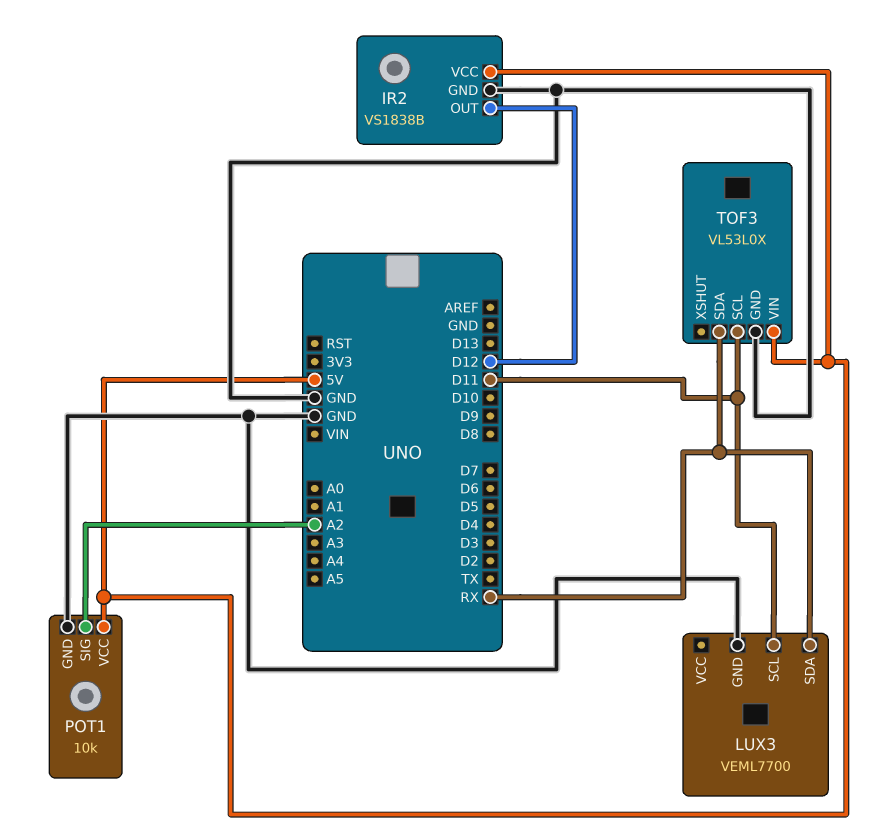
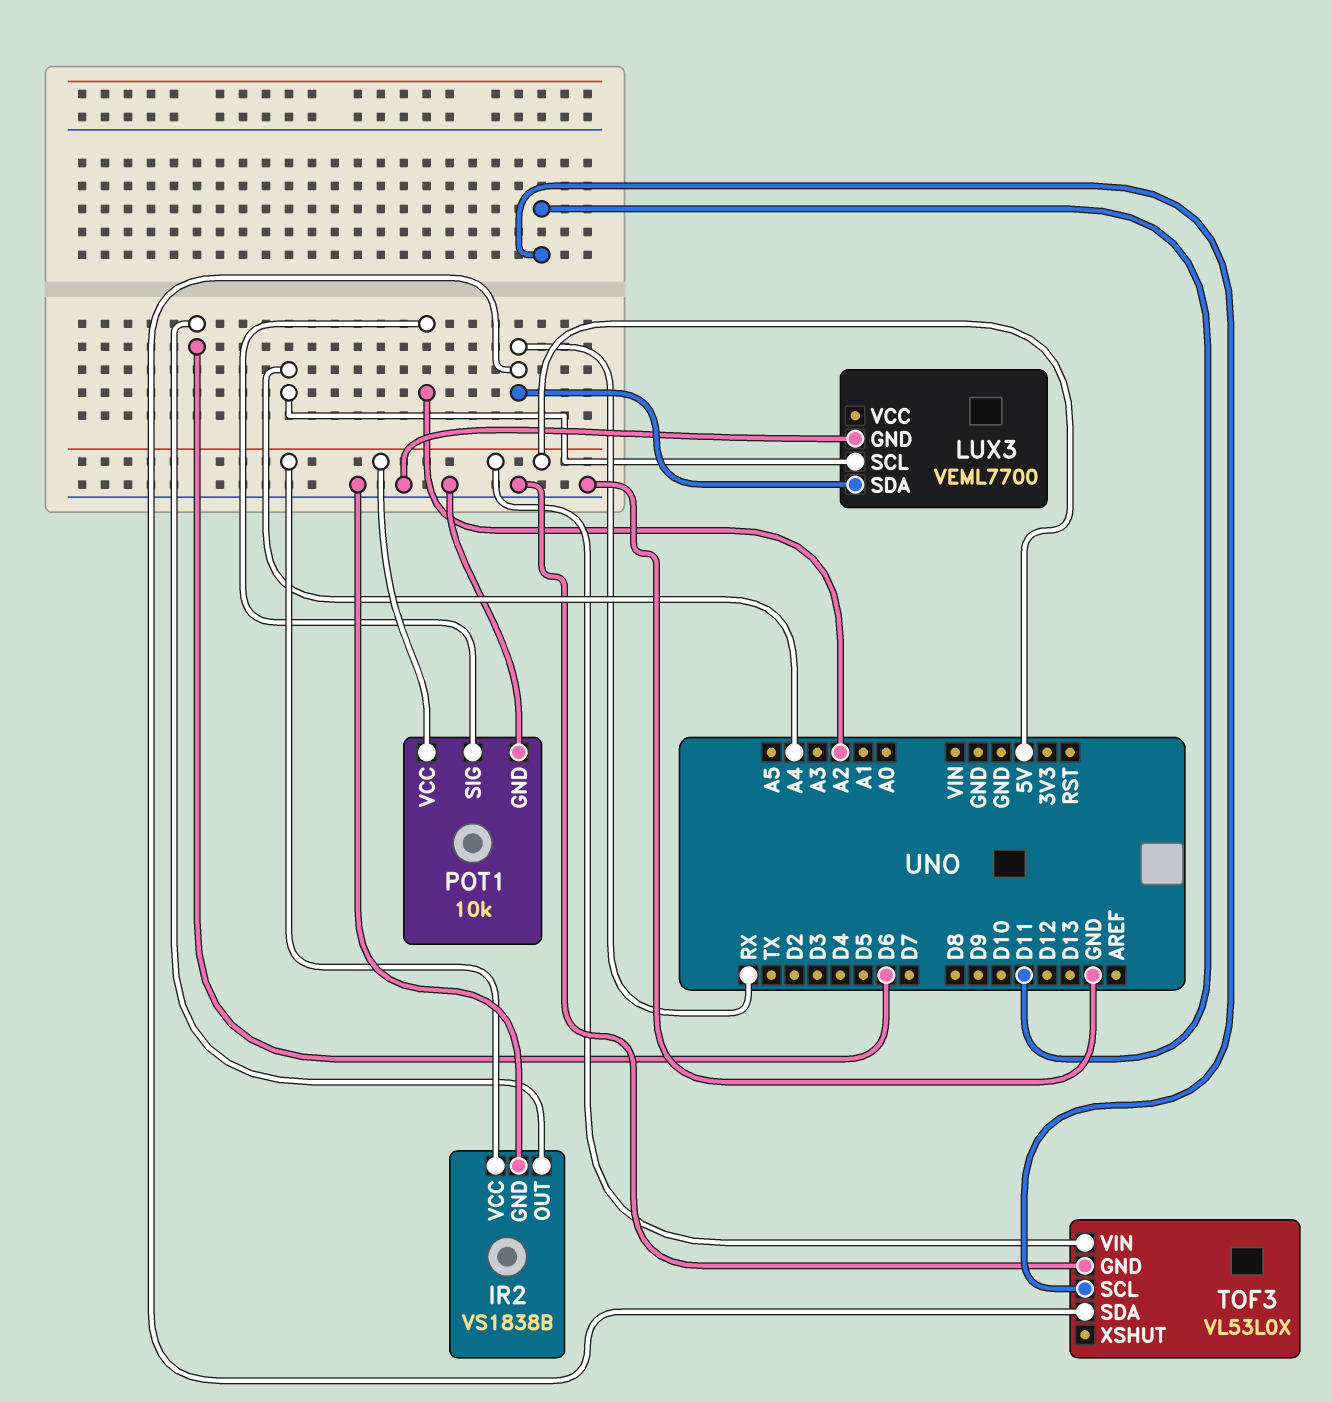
IR2 pin OUT: D12 -> D6
LUX3 pin SCL: D11 -> A4

